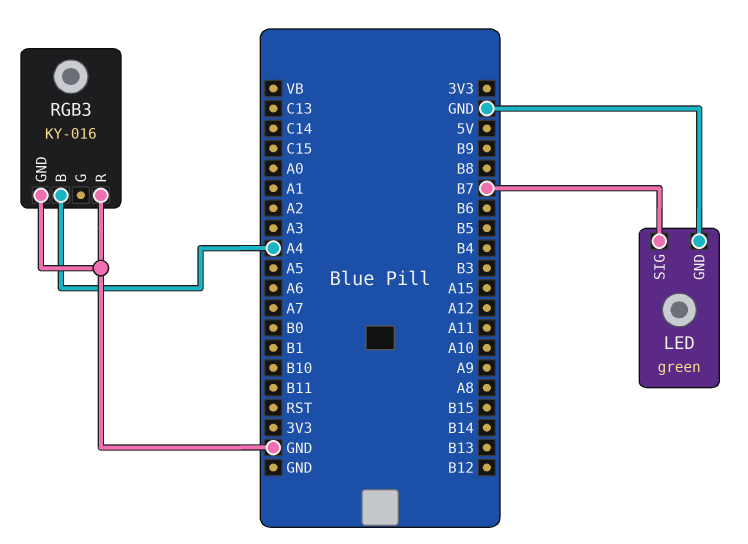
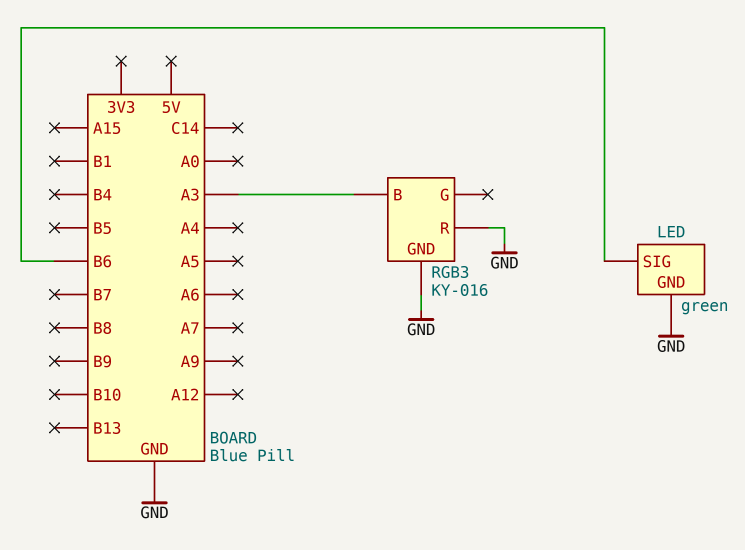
LED pin SIG: B7 -> B6
RGB3 pin B: A4 -> A3

